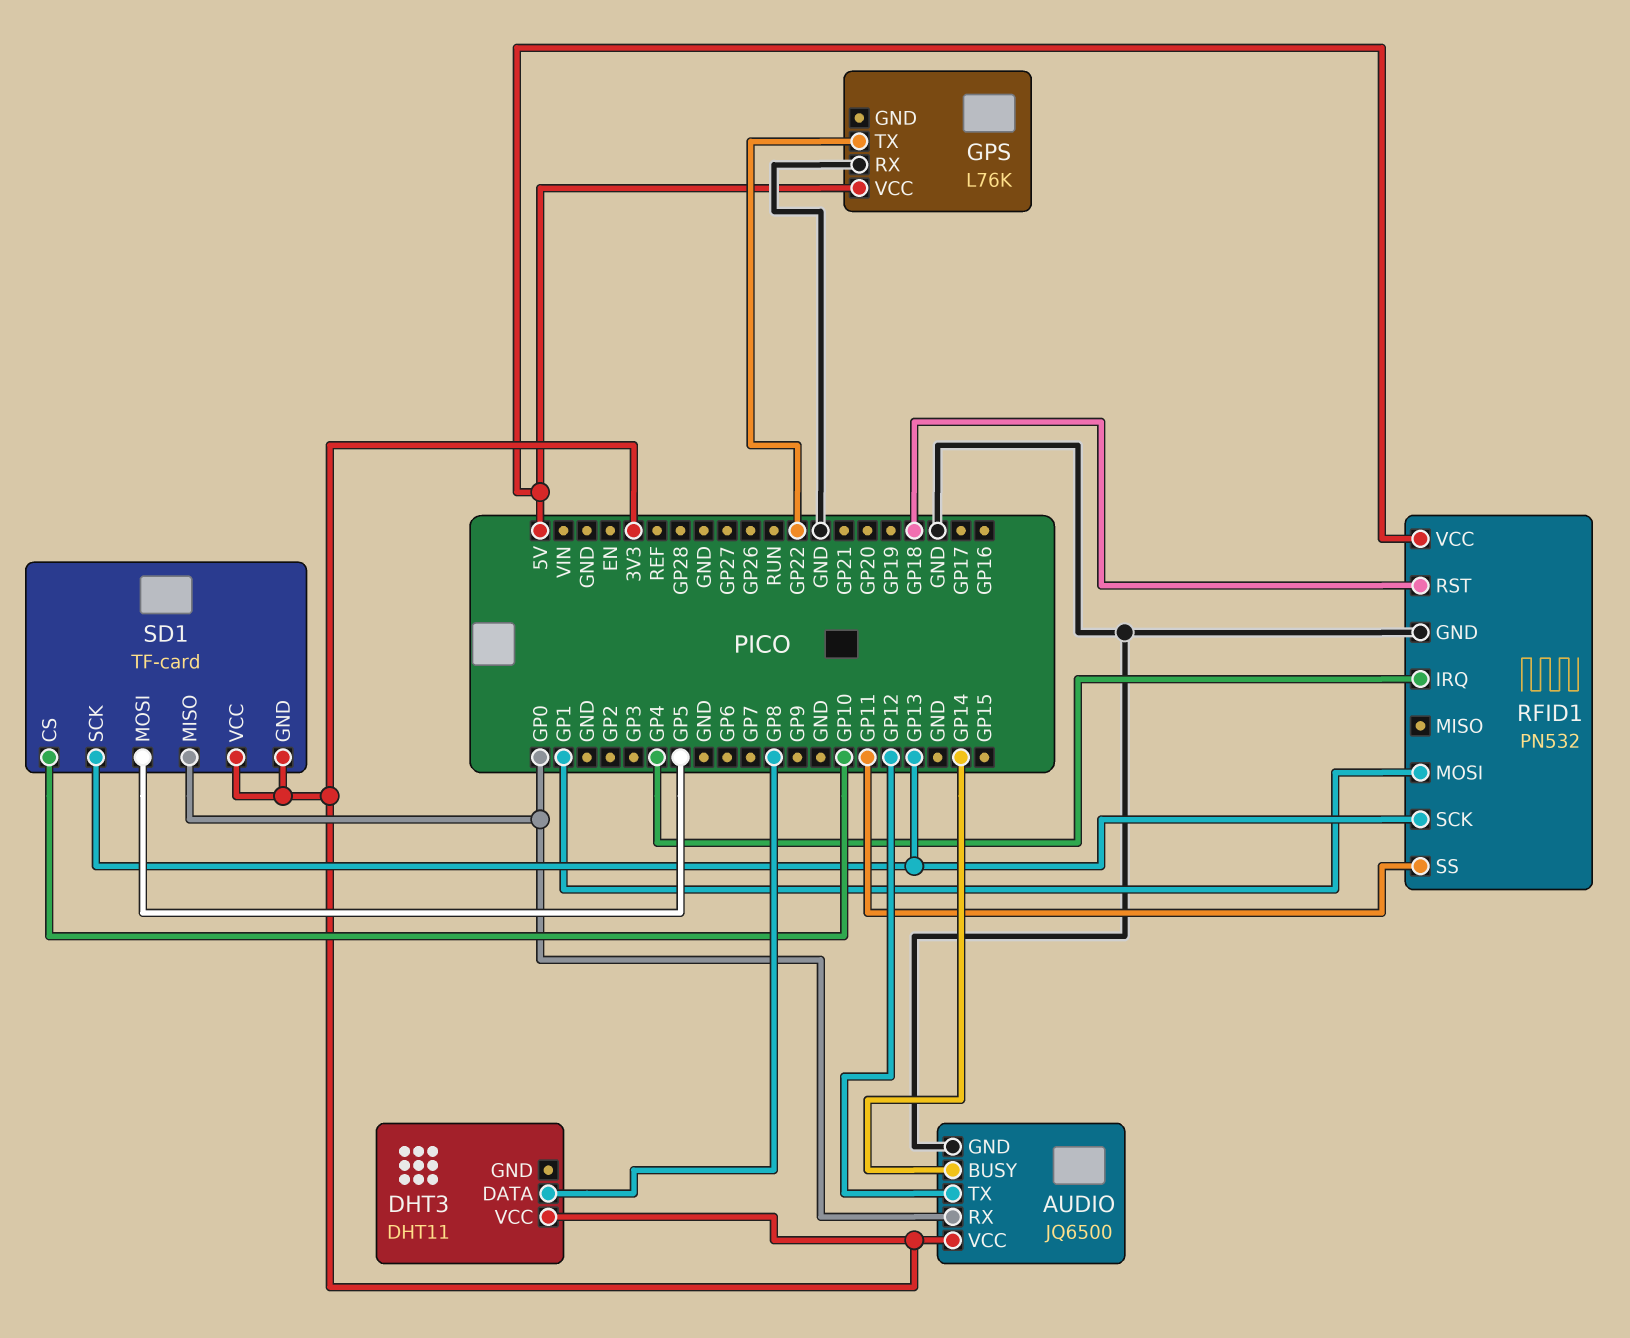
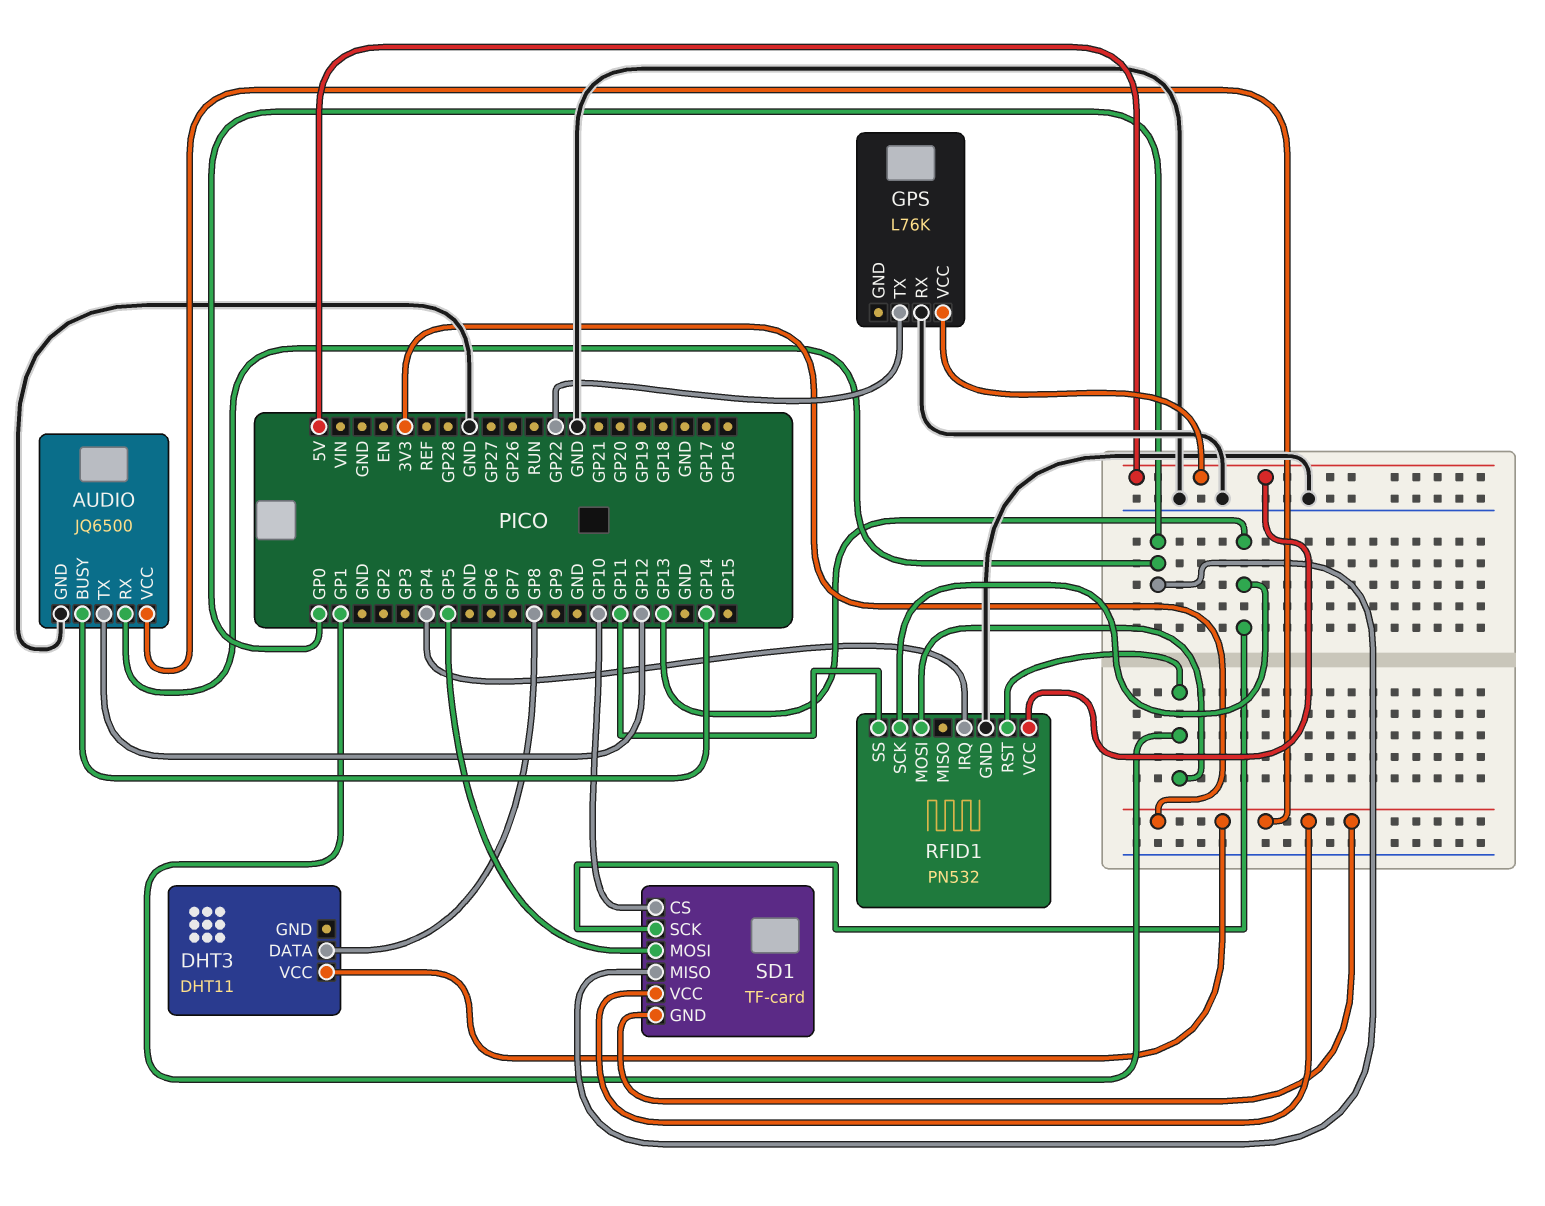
RFID1 pin RST: GP18 -> GP1

